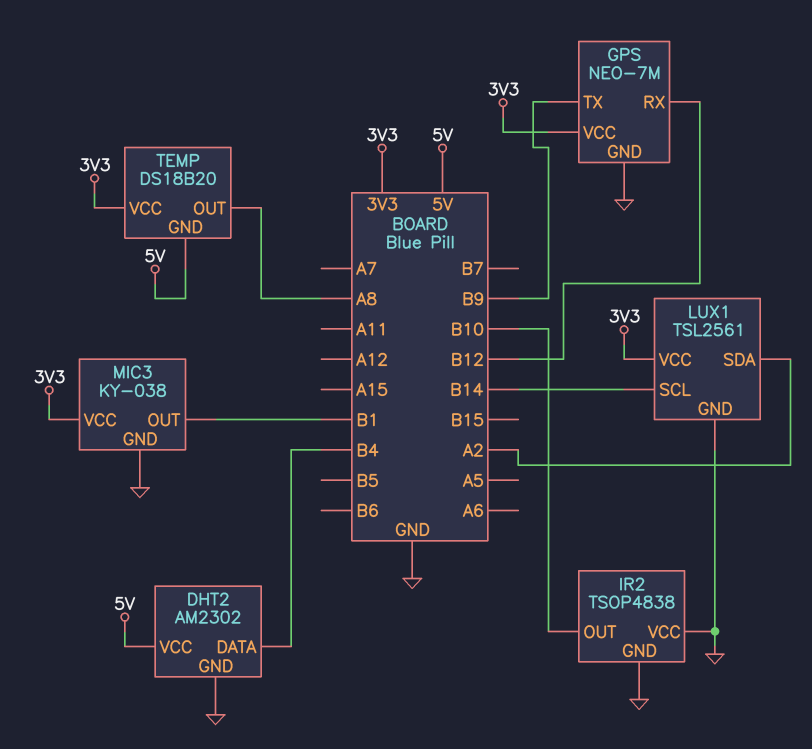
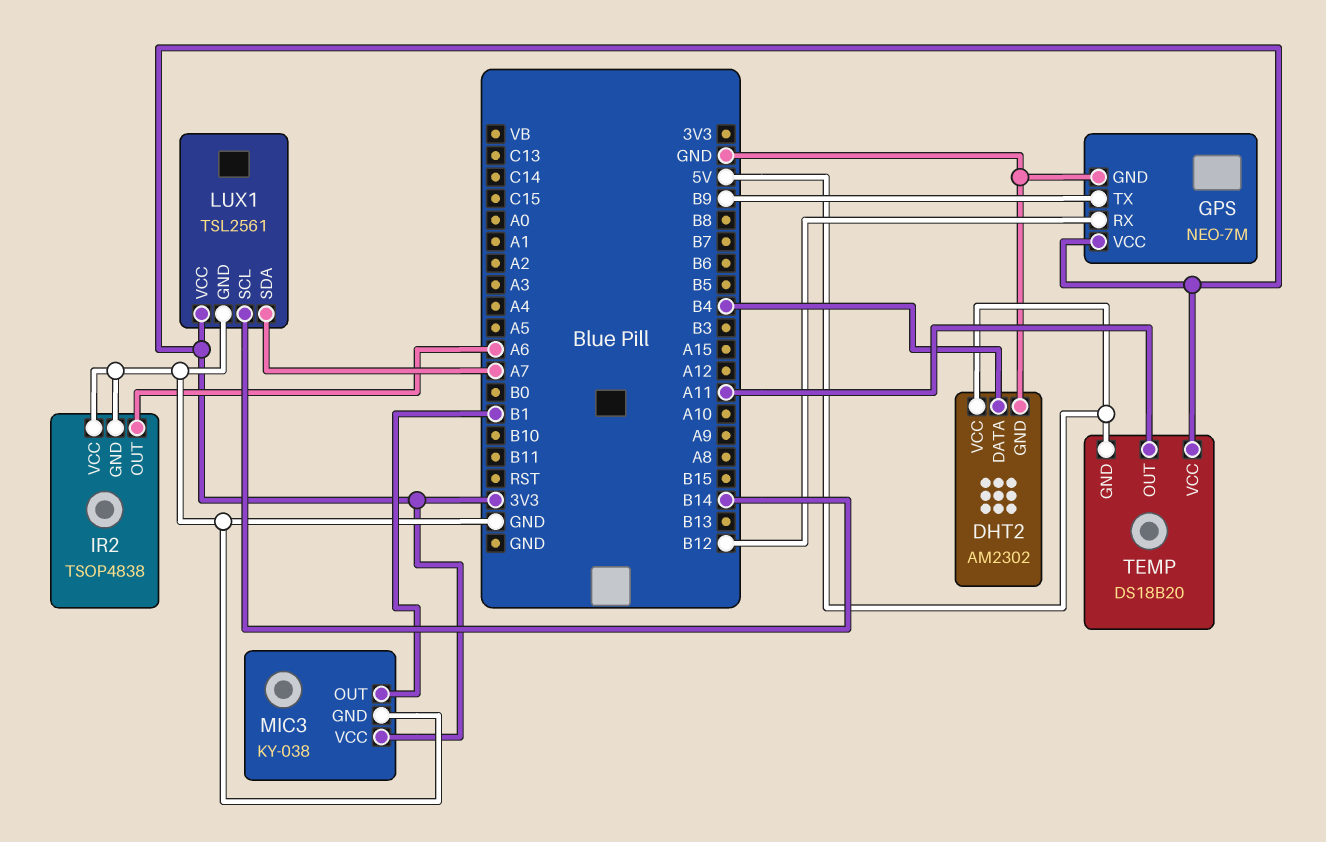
IR2 pin OUT: B10 -> A6
LUX1 pin SDA: A2 -> A7
TEMP pin OUT: A8 -> A11

